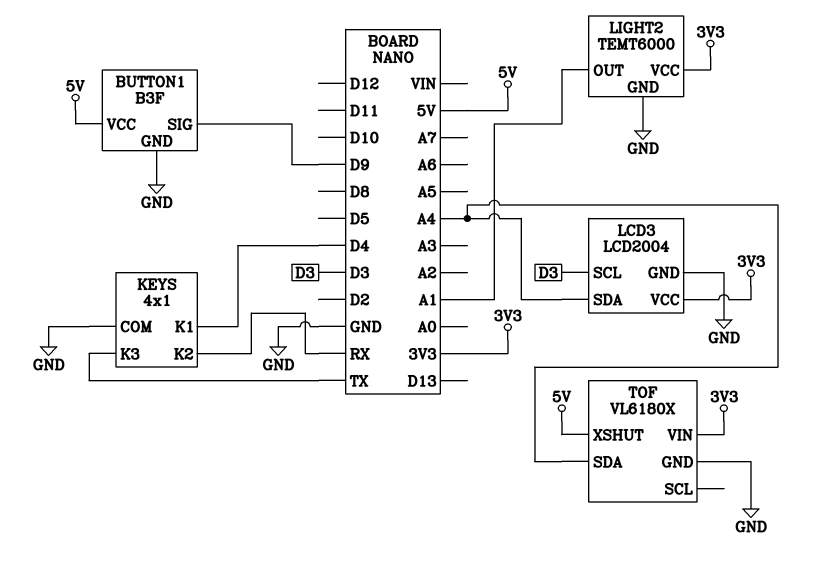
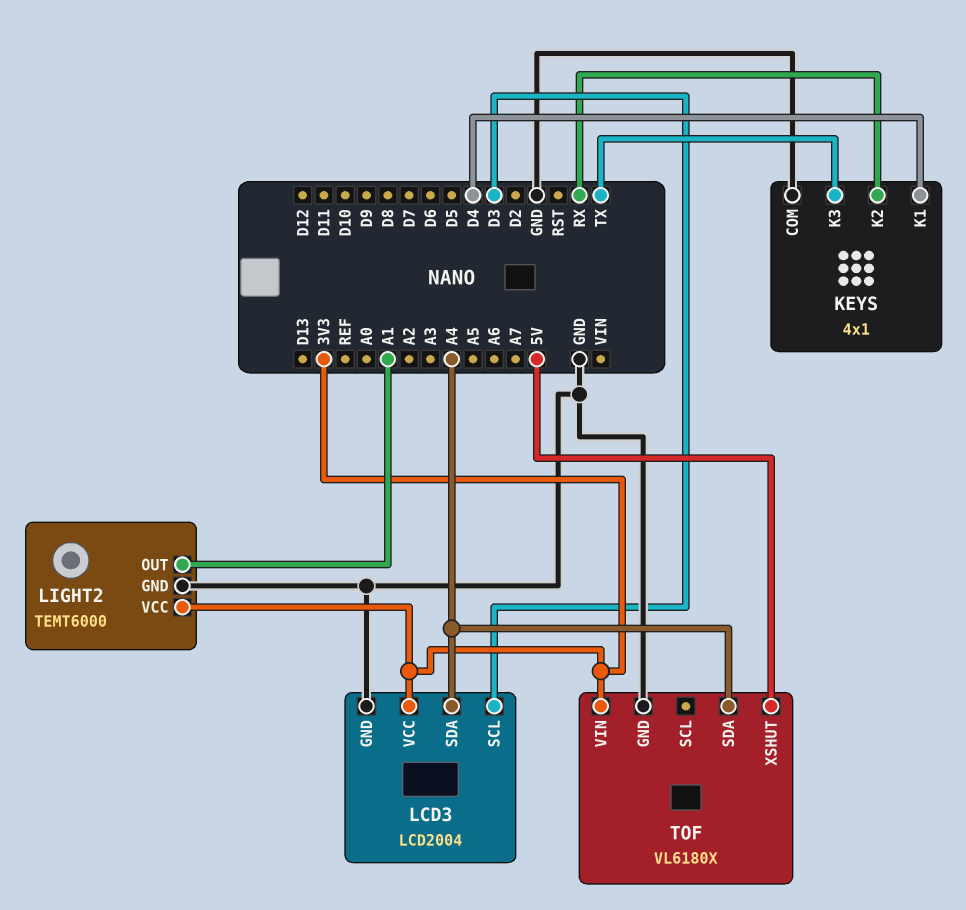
BUTTON1: B3F -> none
BUTTON1 pin GND: GND -> none
BUTTON1 pin SIG: D9 -> none
BUTTON1 pin VCC: 5V -> none

